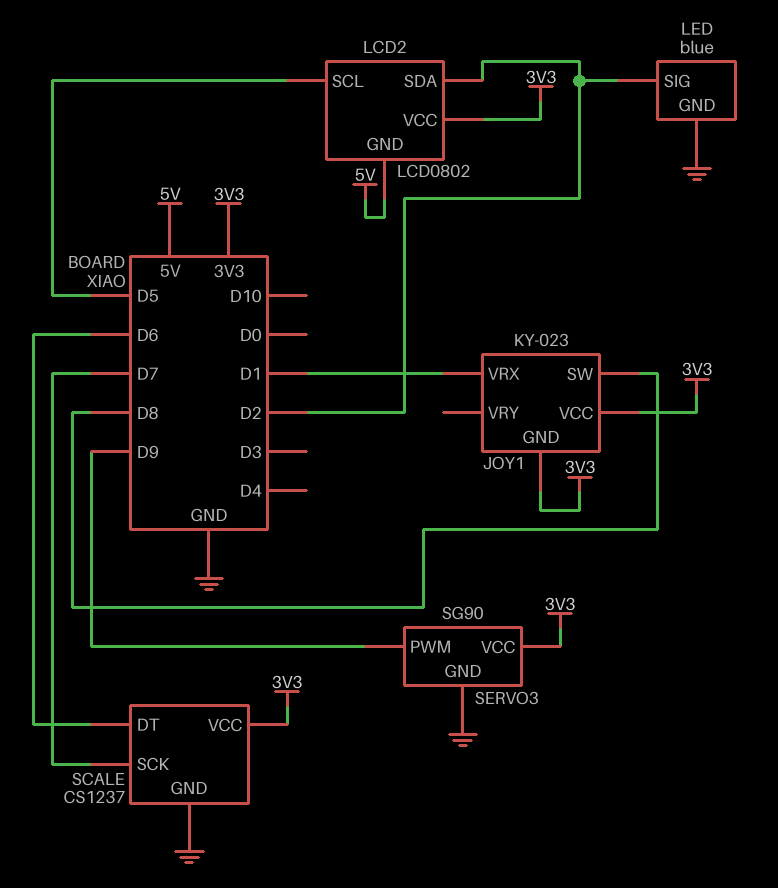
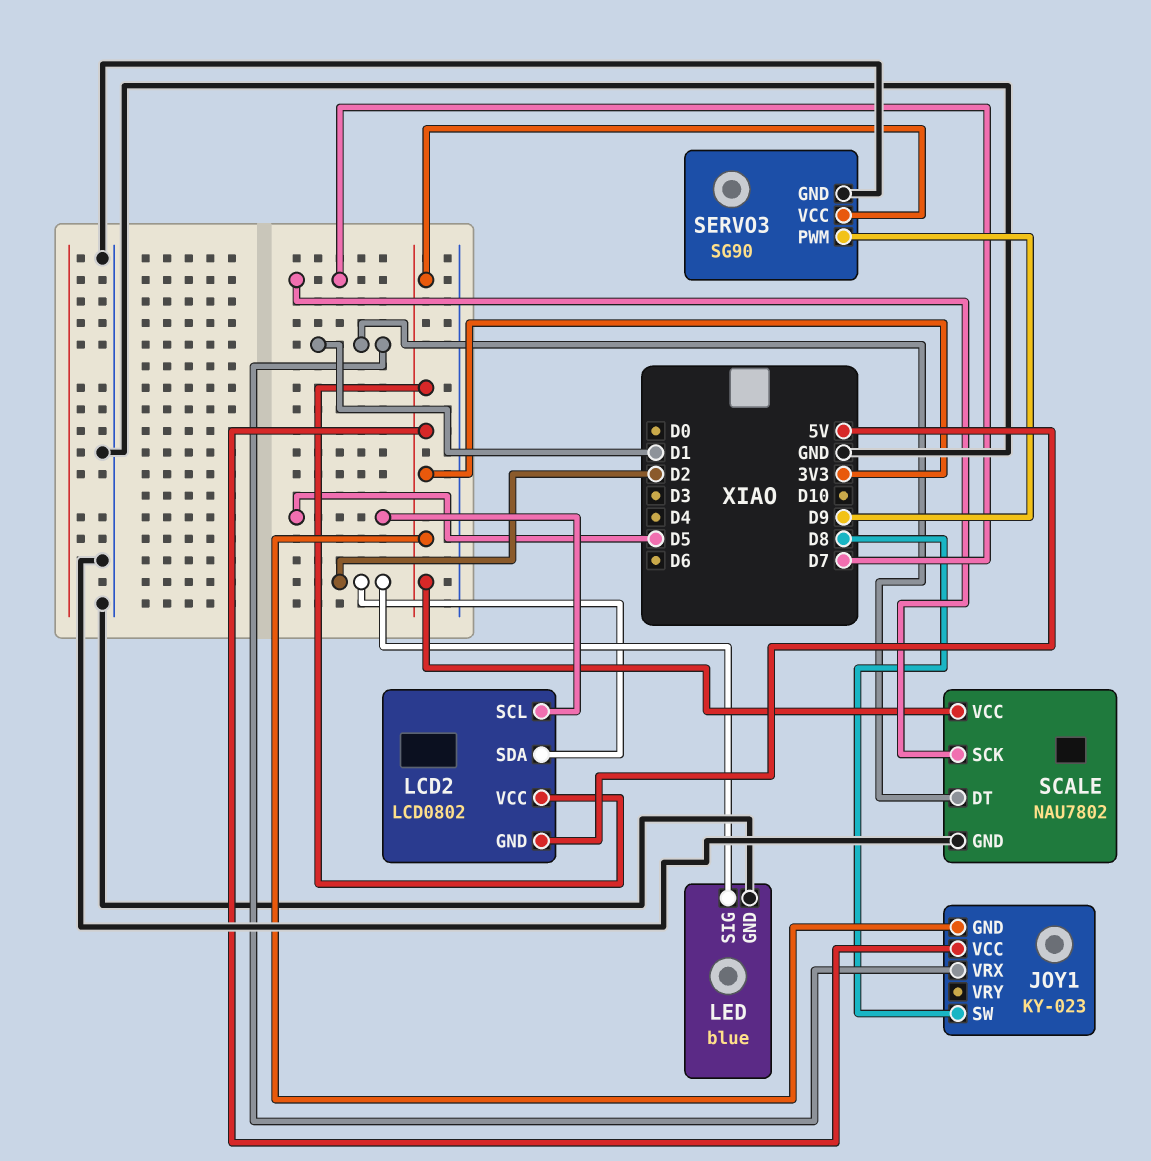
SCALE: CS1237 -> NAU7802
SCALE pin DT: D6 -> D1

